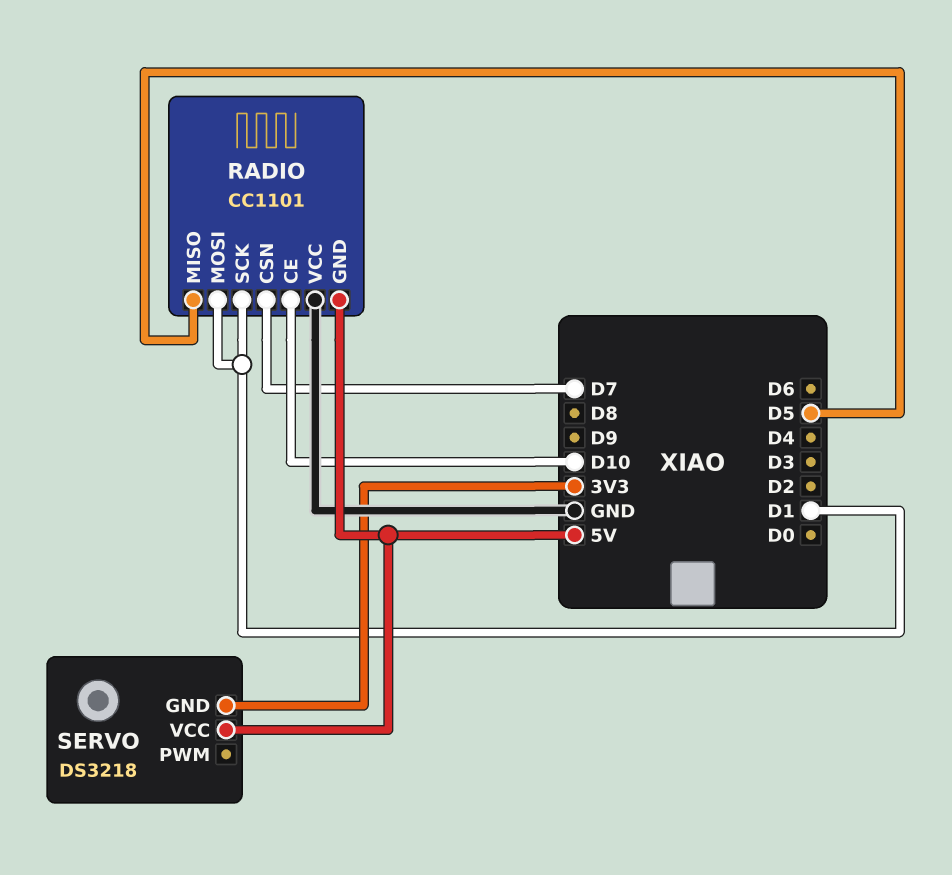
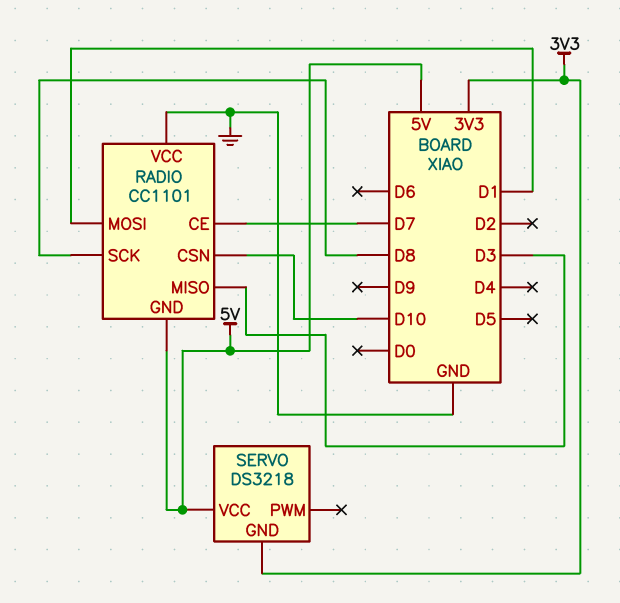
RADIO pin CE: D10 -> D7
RADIO pin CSN: D7 -> D10
RADIO pin MISO: D5 -> D3
RADIO pin SCK: D1 -> D8

